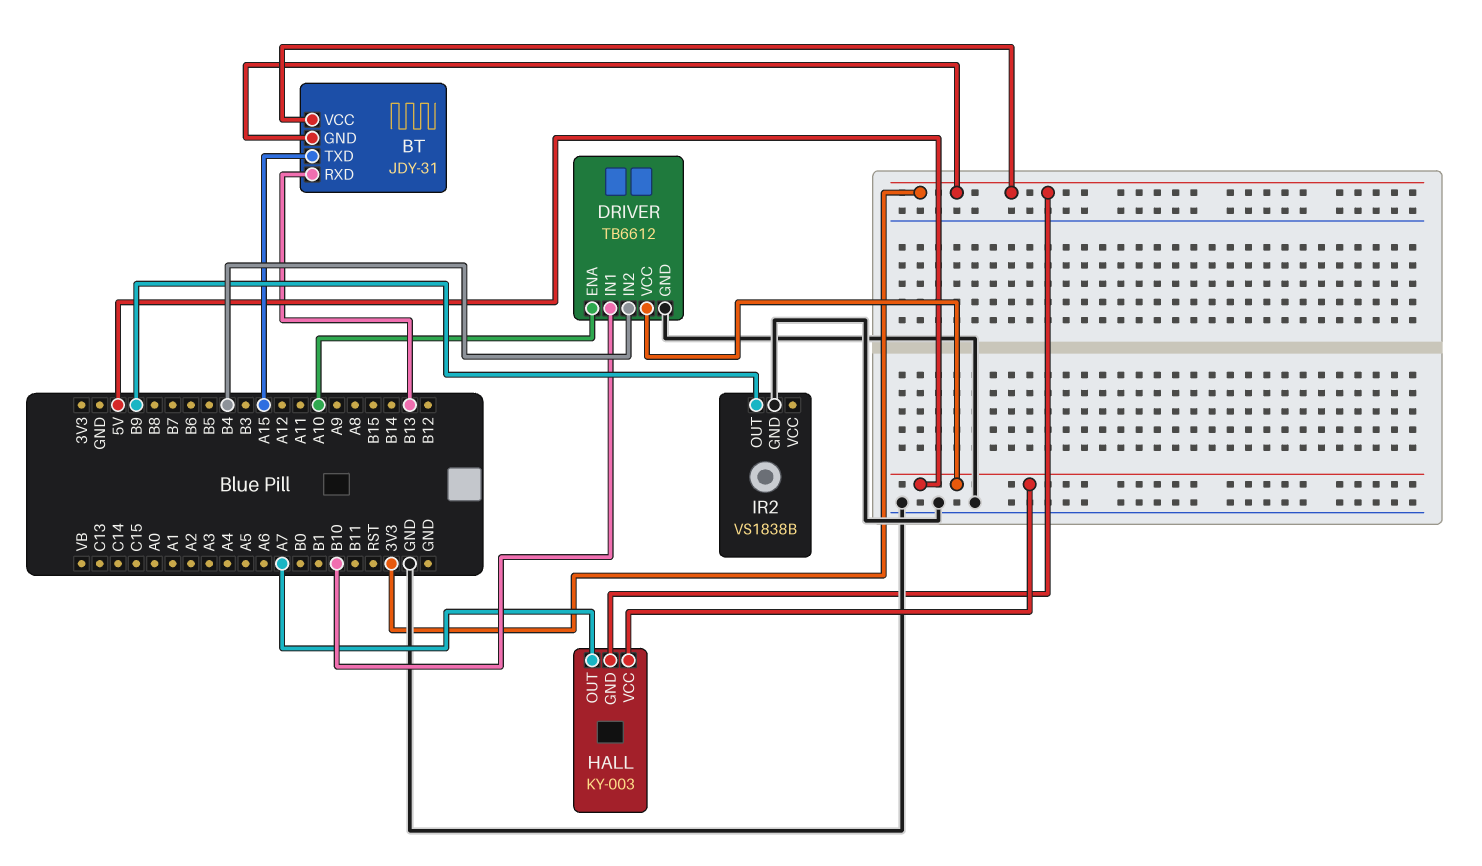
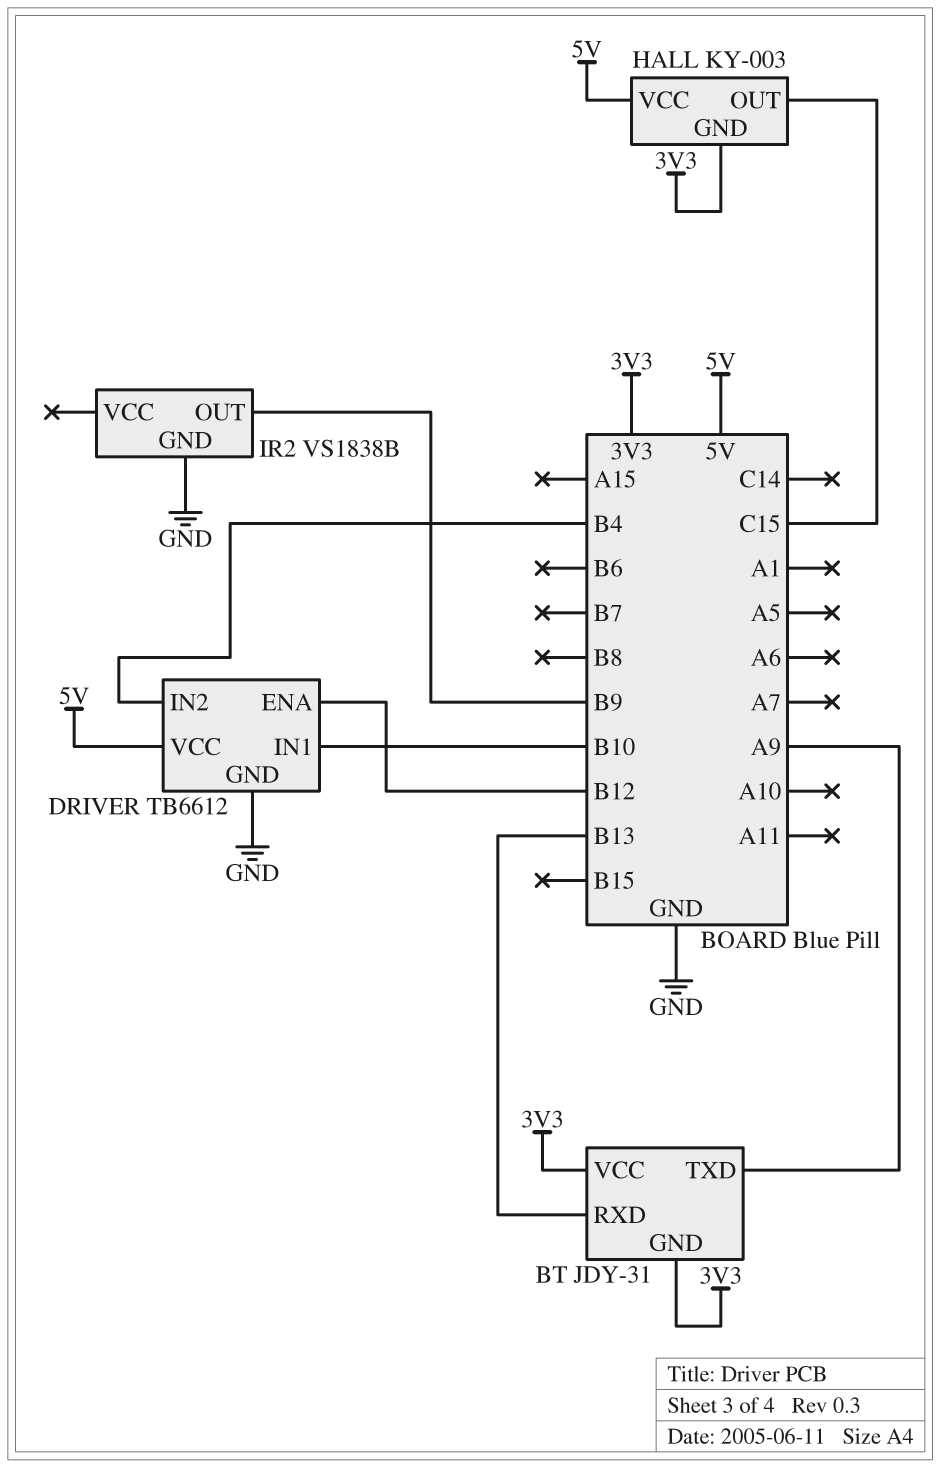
BT pin TXD: A15 -> A9
DRIVER pin ENA: A10 -> B12
HALL pin OUT: A7 -> C15

